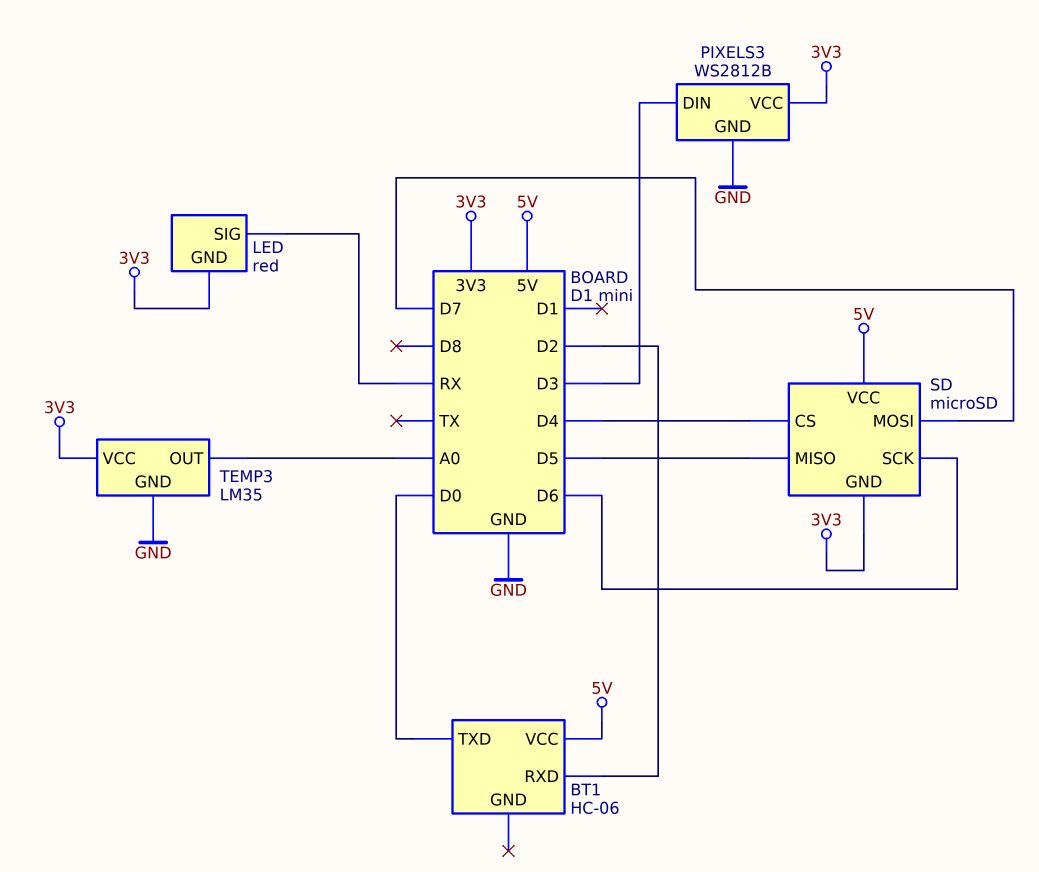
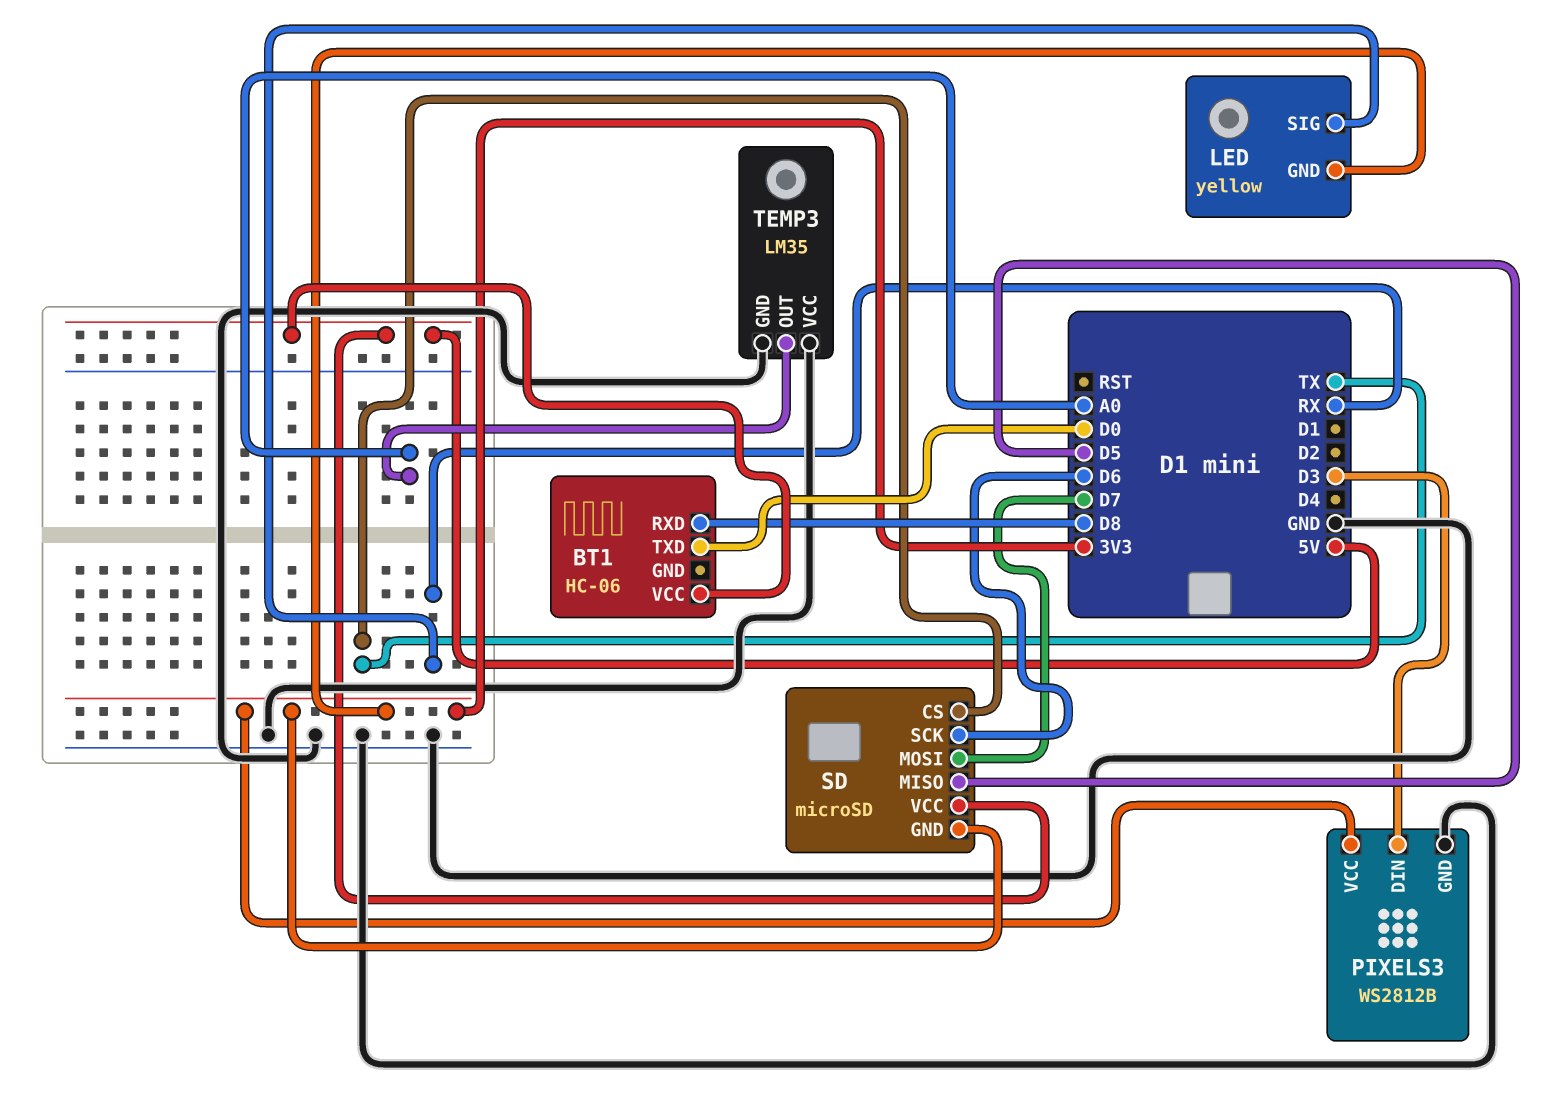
BT1 pin RXD: D2 -> D8
LED: red -> yellow
SD pin CS: D4 -> TX
TEMP3 pin VCC: 3V3 -> GND

